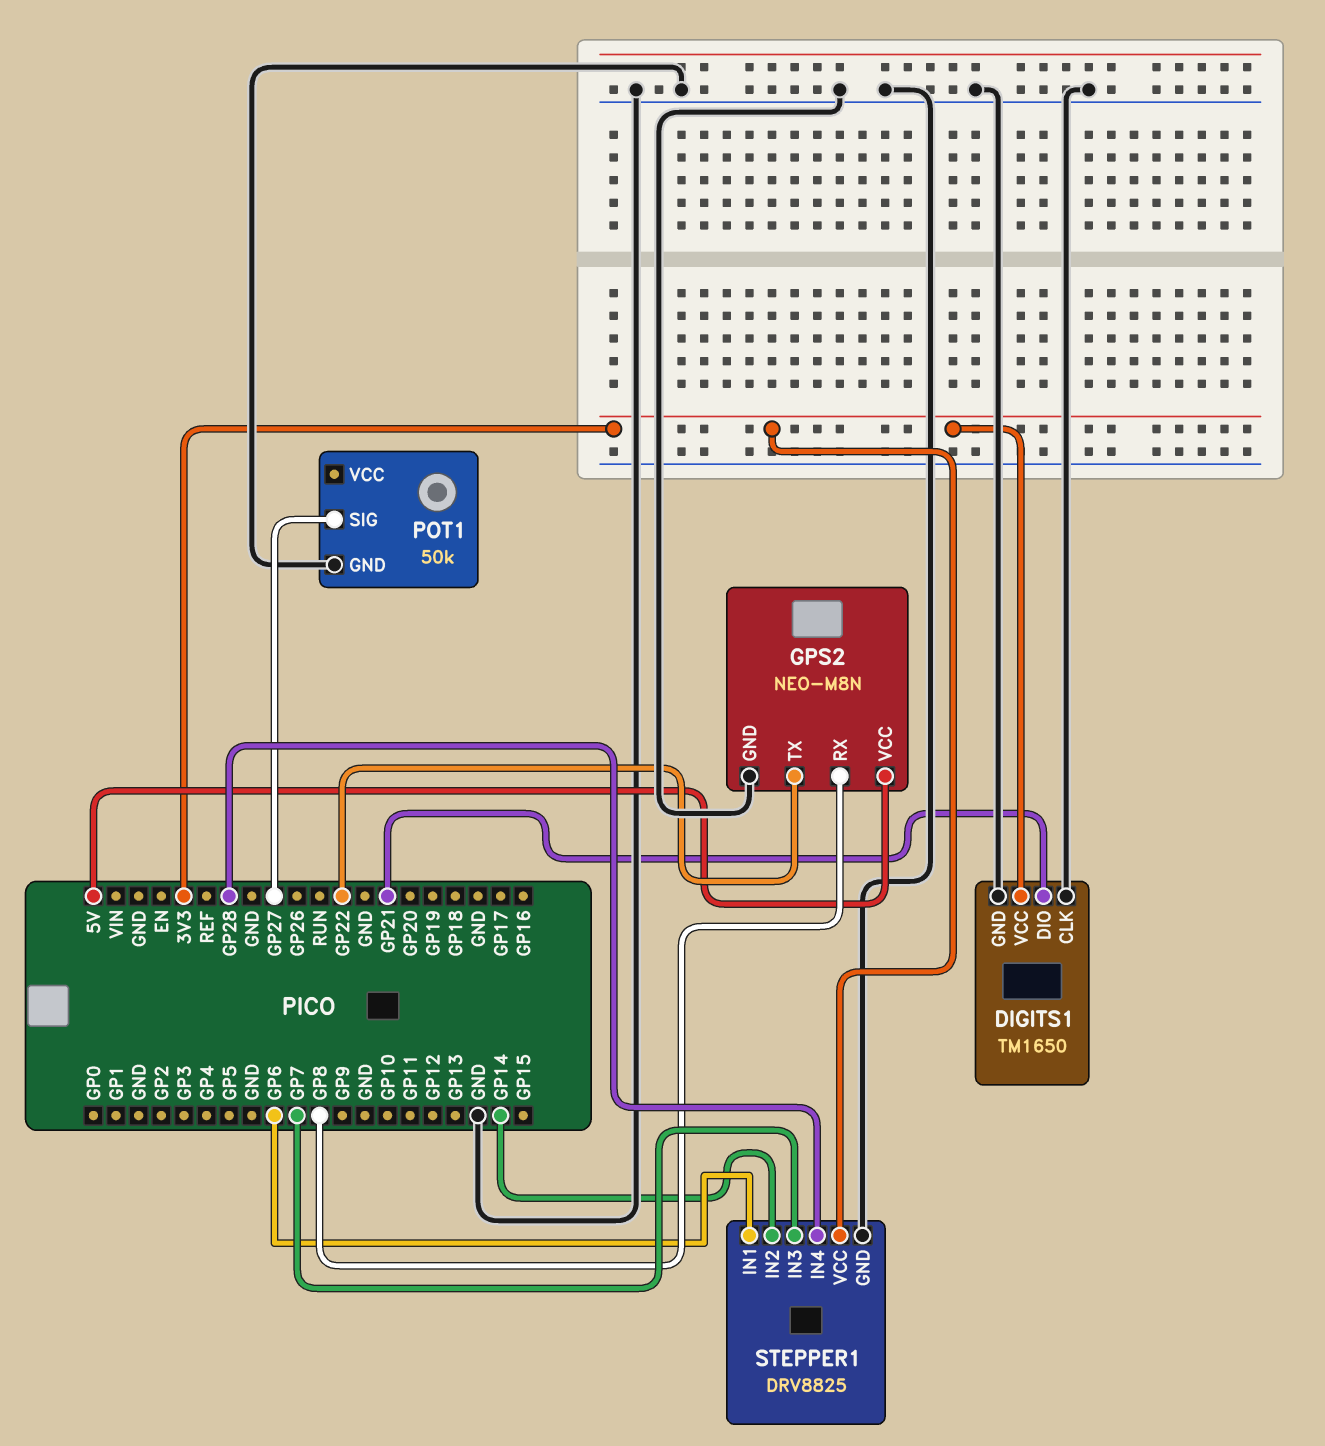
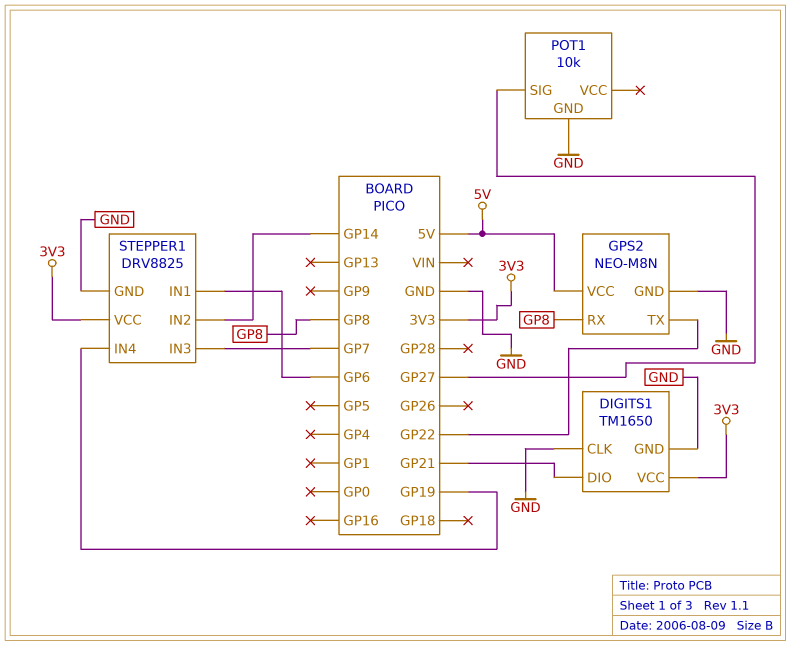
POT1: 50k -> 10k
STEPPER1 pin IN4: GP28 -> GP19

